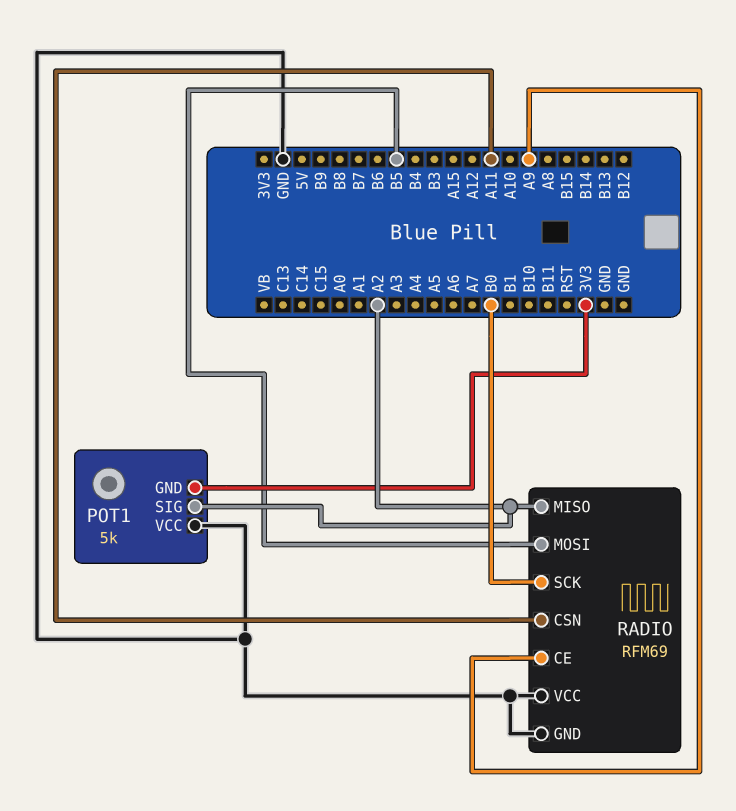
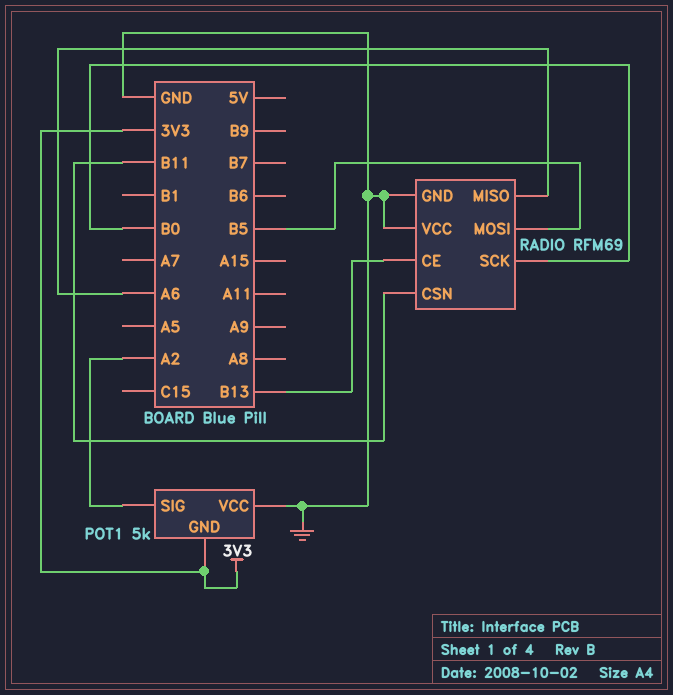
RADIO pin CE: A9 -> B13
RADIO pin CSN: A11 -> B11
RADIO pin MISO: A2 -> A6

